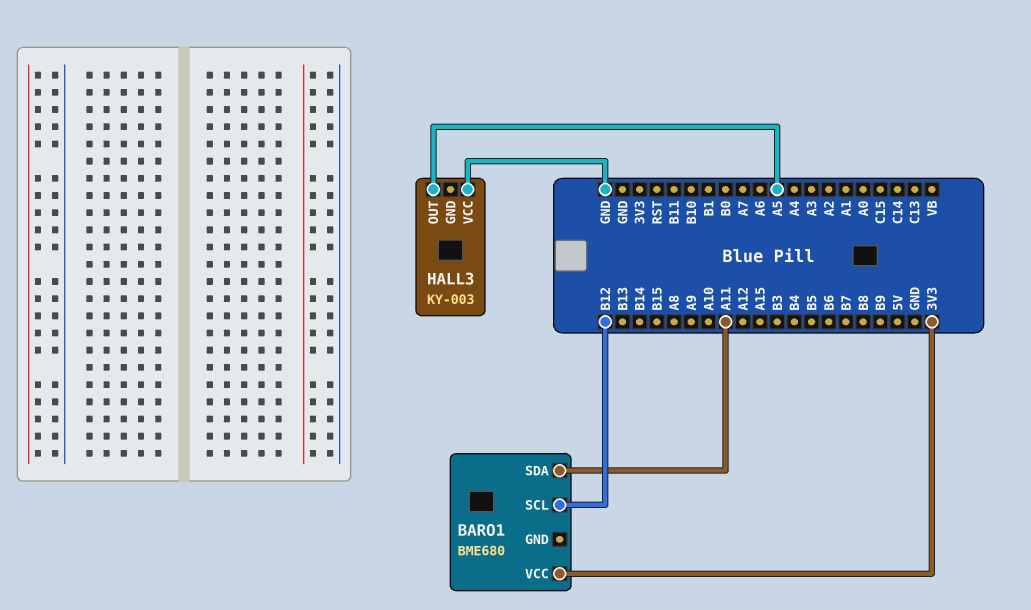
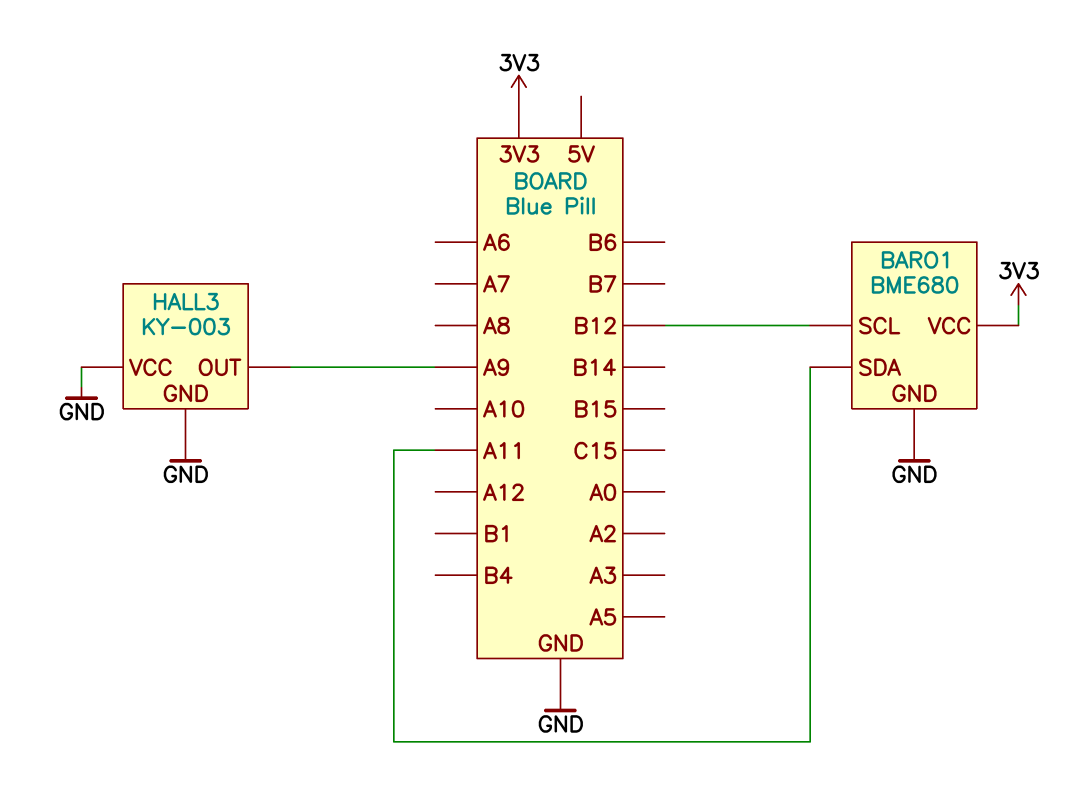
BARO1 pin GND: none -> GND
HALL3 pin GND: none -> GND
HALL3 pin OUT: A5 -> A9

